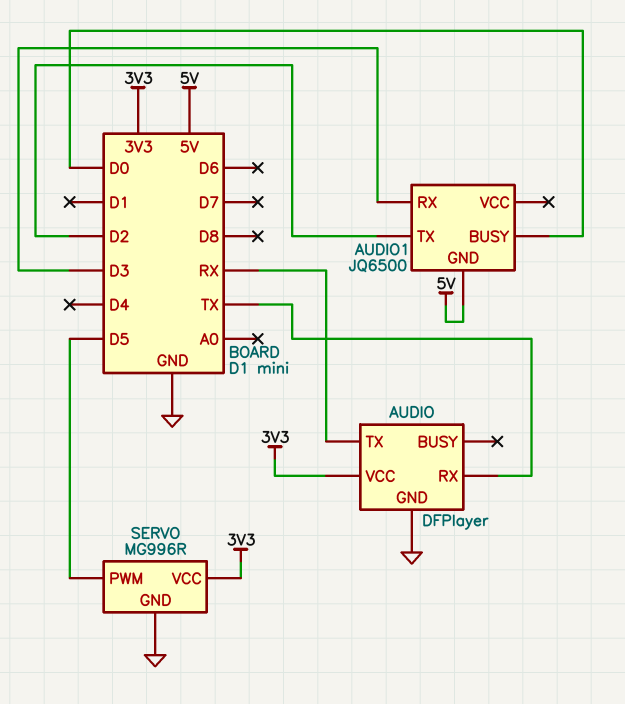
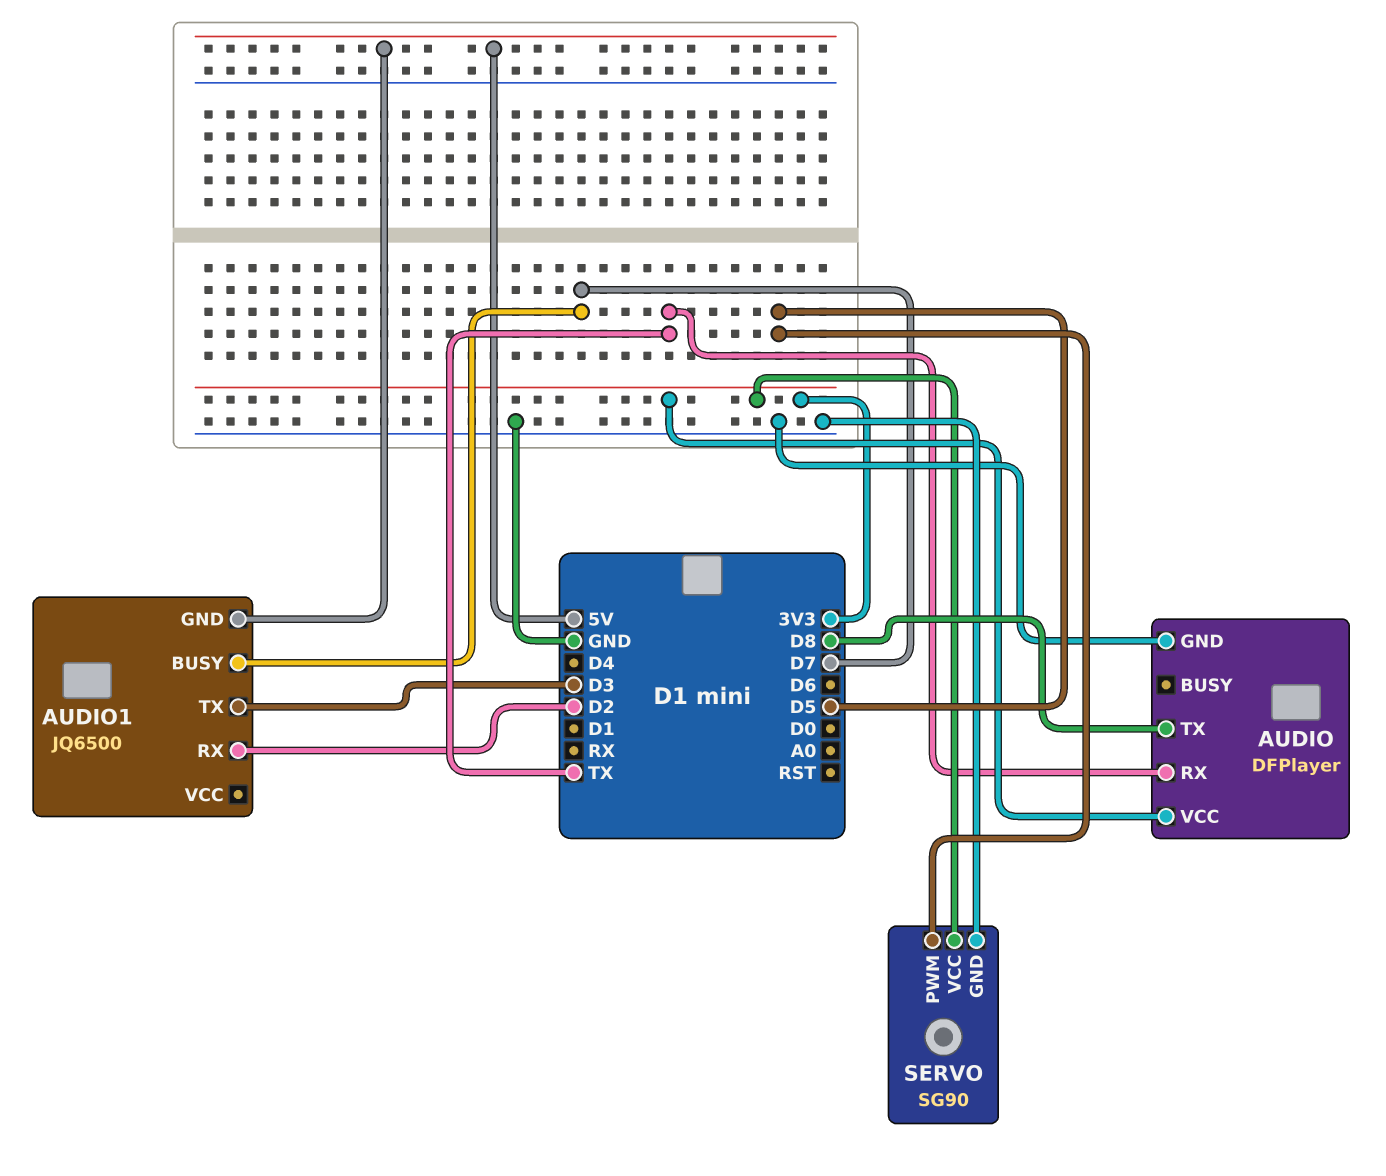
AUDIO pin TX: RX -> D8
AUDIO1 pin BUSY: D0 -> D7
AUDIO1 pin RX: D3 -> D2
AUDIO1 pin TX: D2 -> D3
SERVO: MG996R -> SG90

